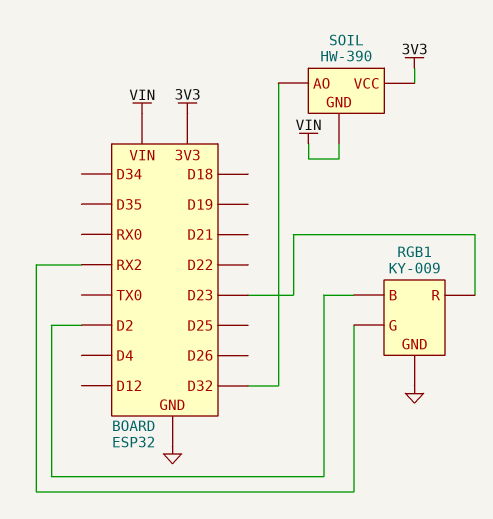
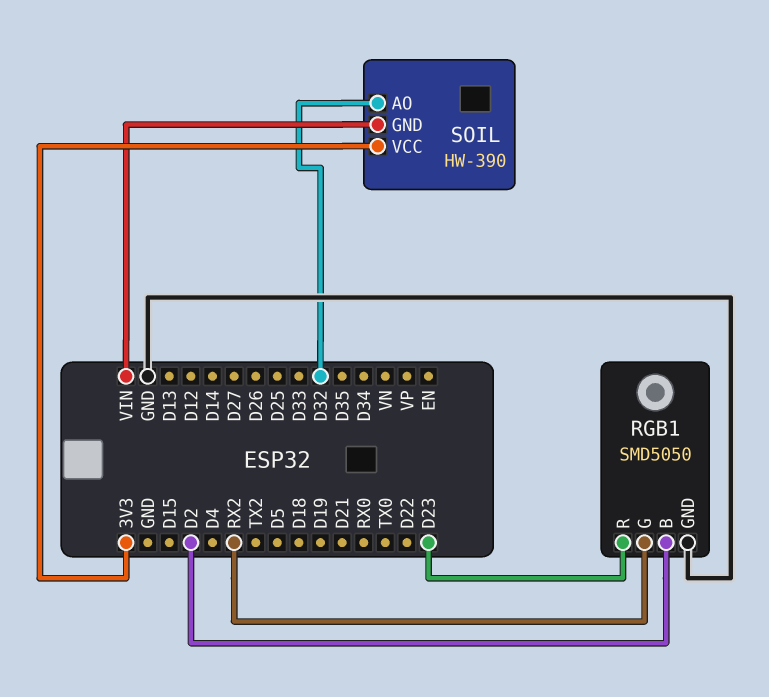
RGB1: KY-009 -> SMD5050

